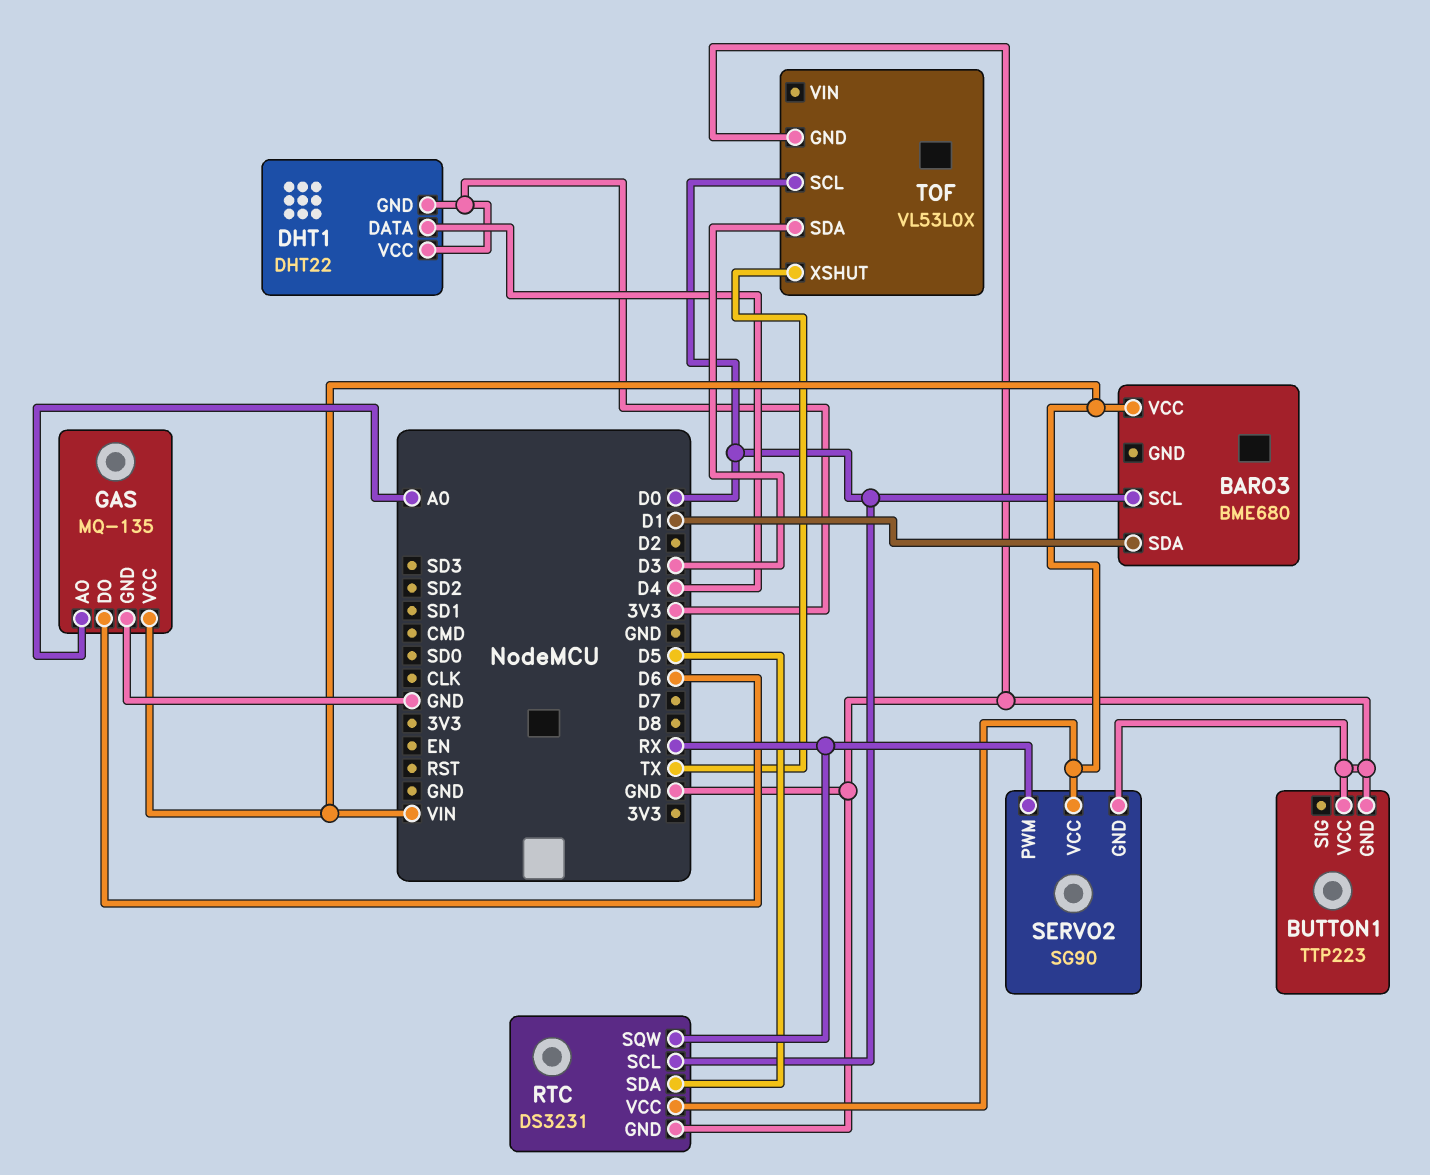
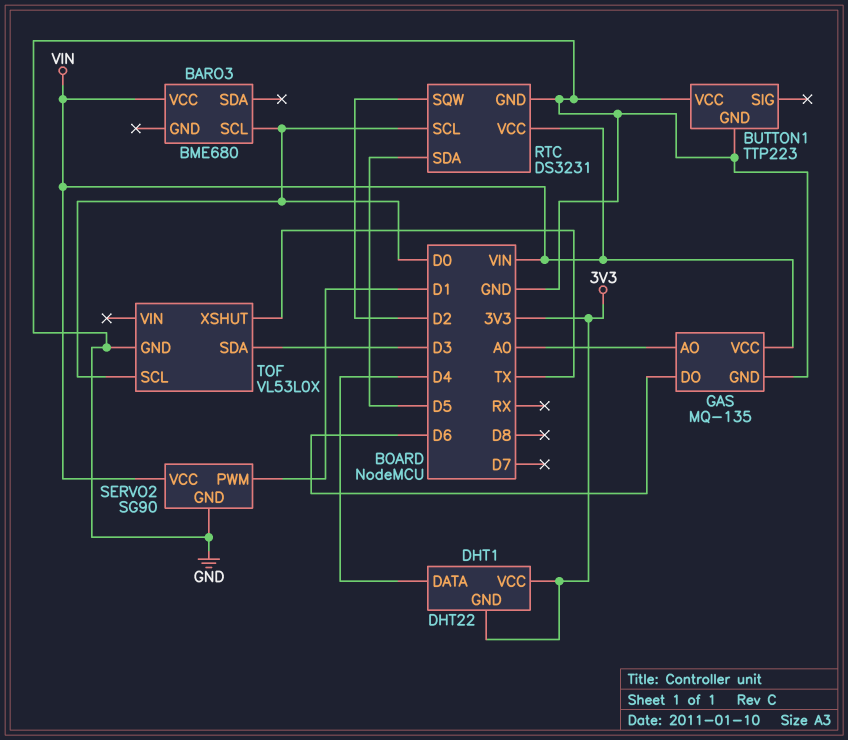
BARO3 pin SDA: D1 -> none
RTC pin SQW: RX -> D2
SERVO2 pin PWM: RX -> D1

